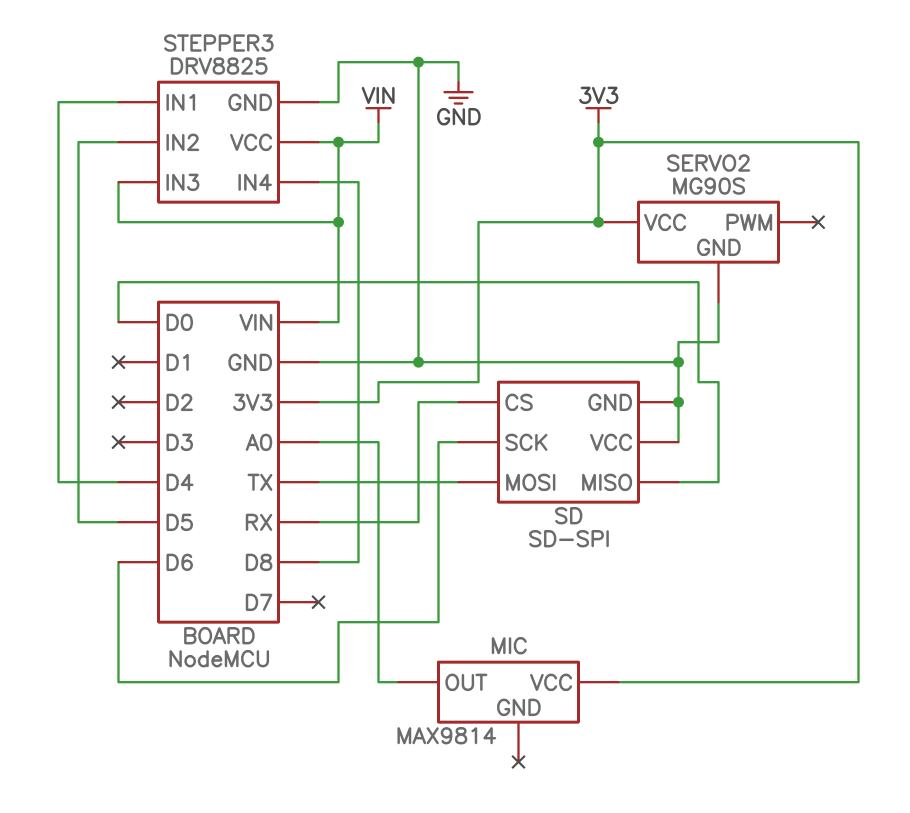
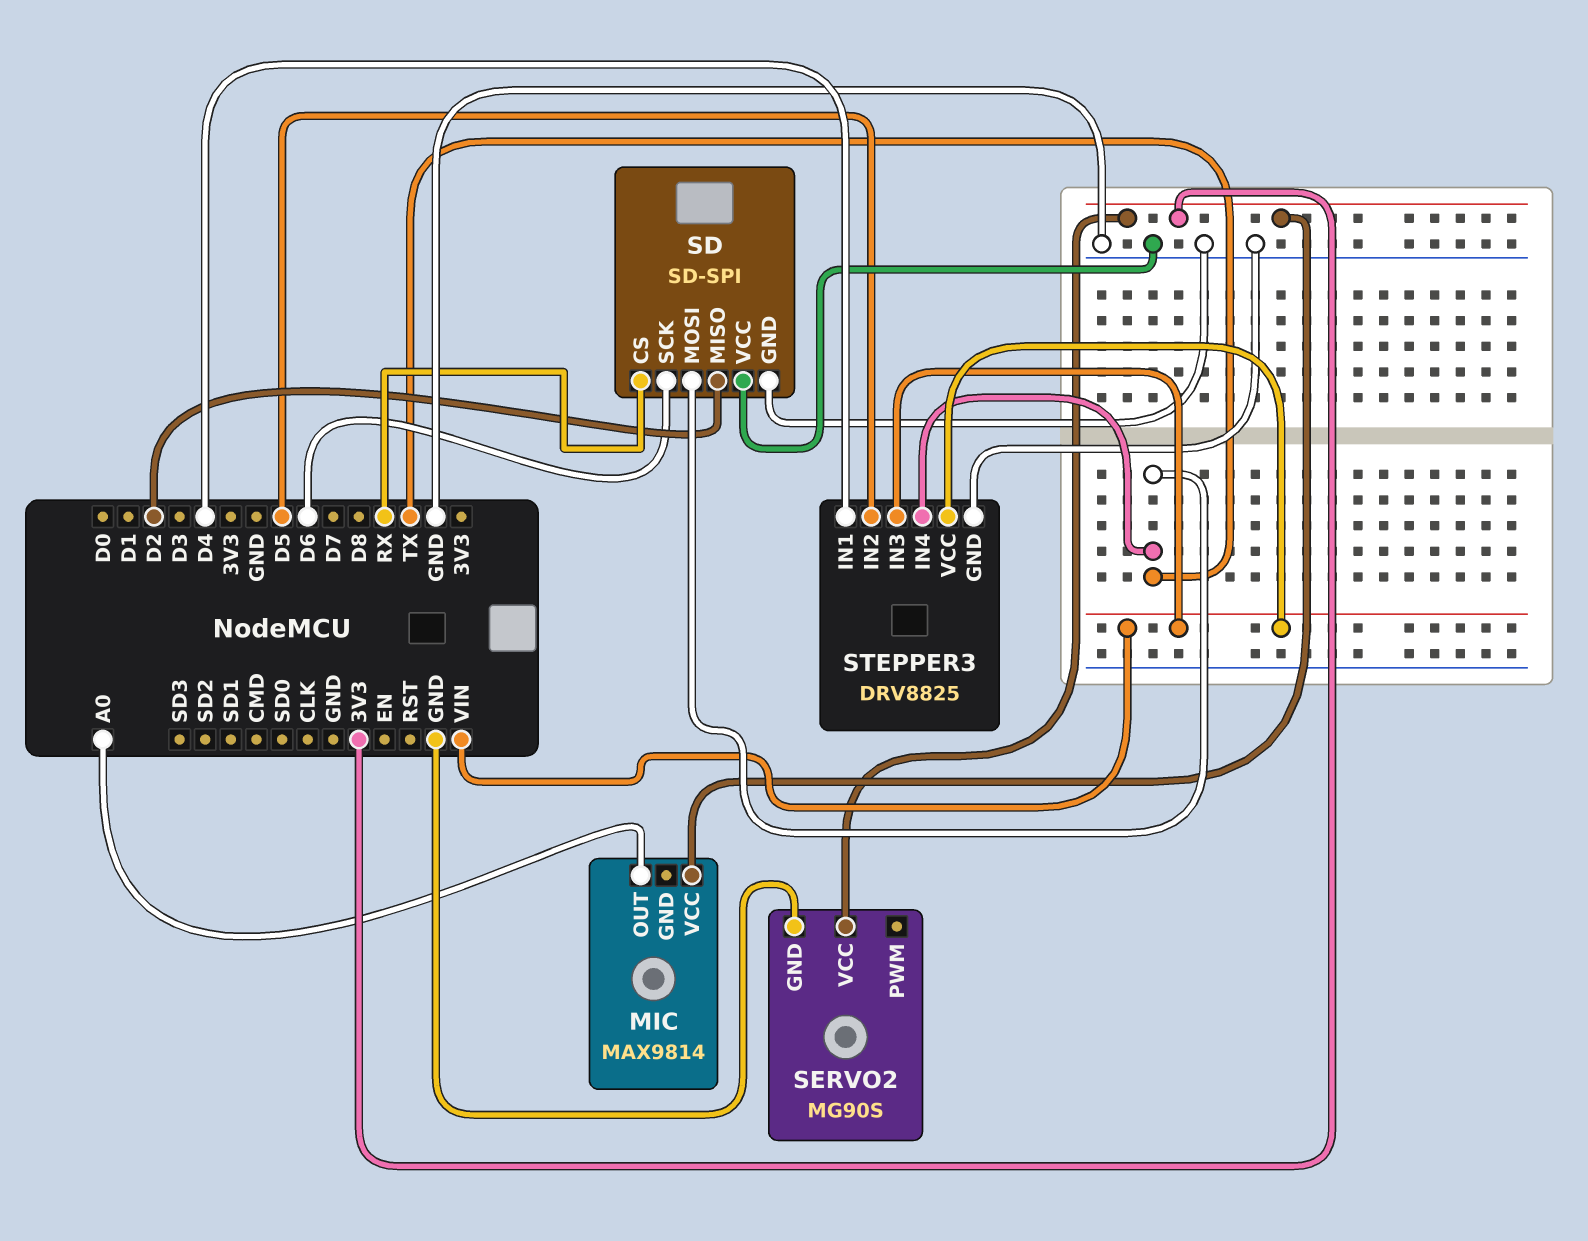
SD pin MISO: D0 -> D2
STEPPER3 pin IN4: D8 -> TX

